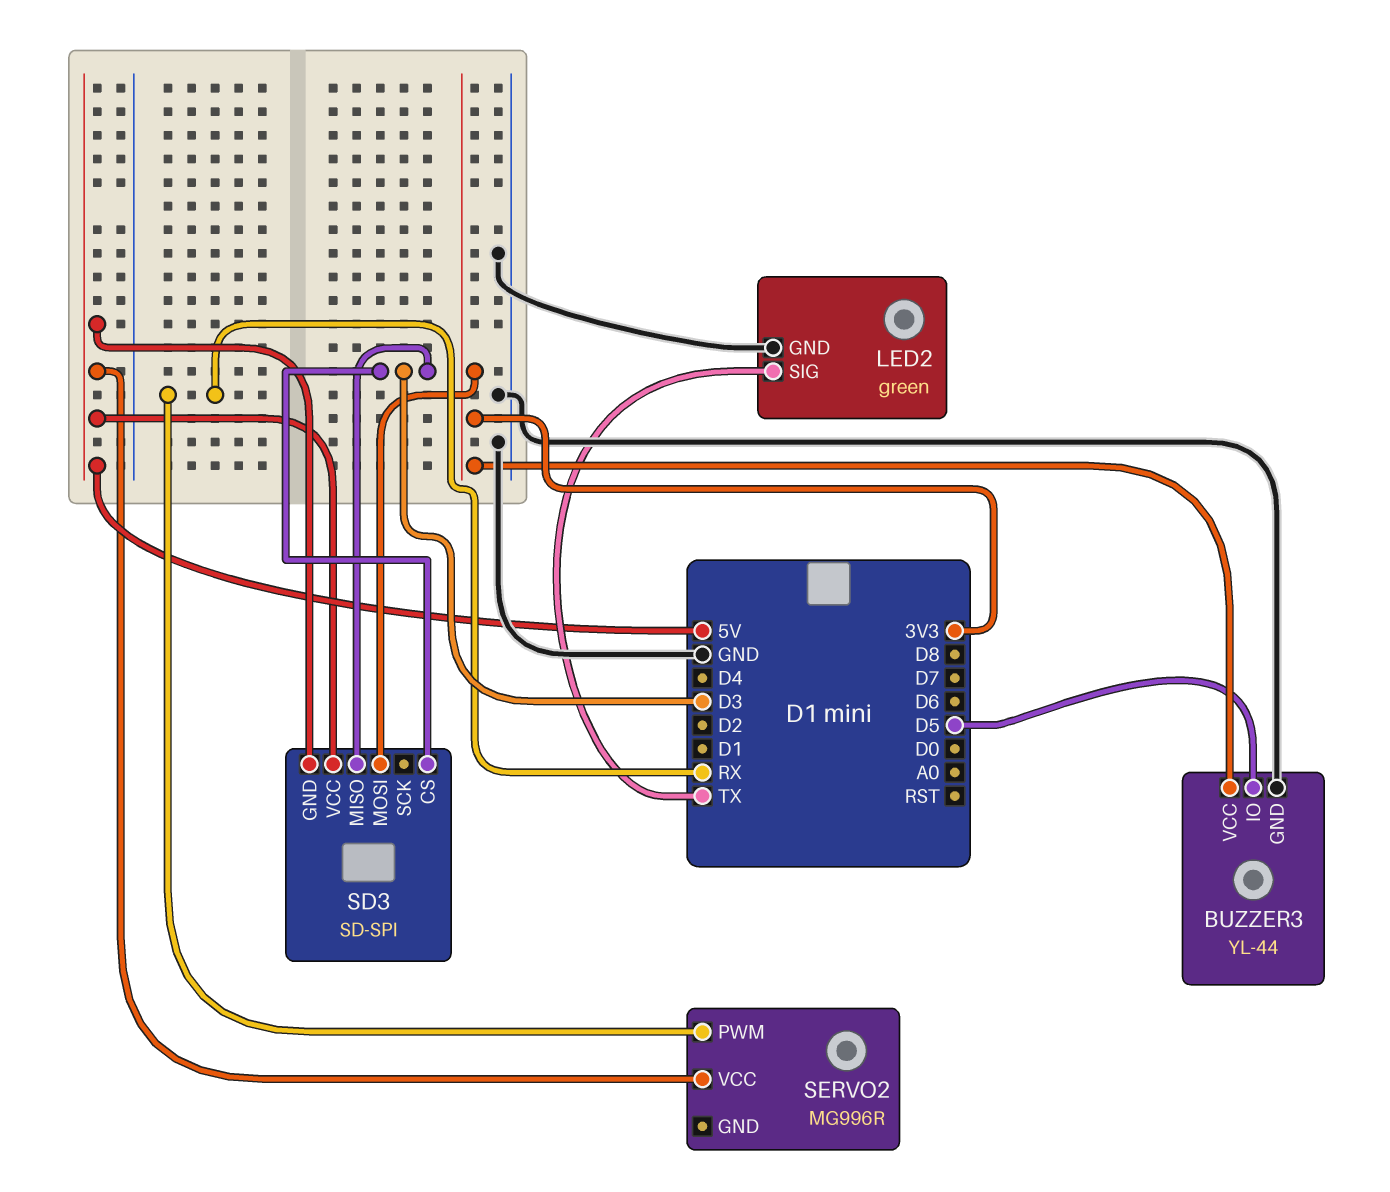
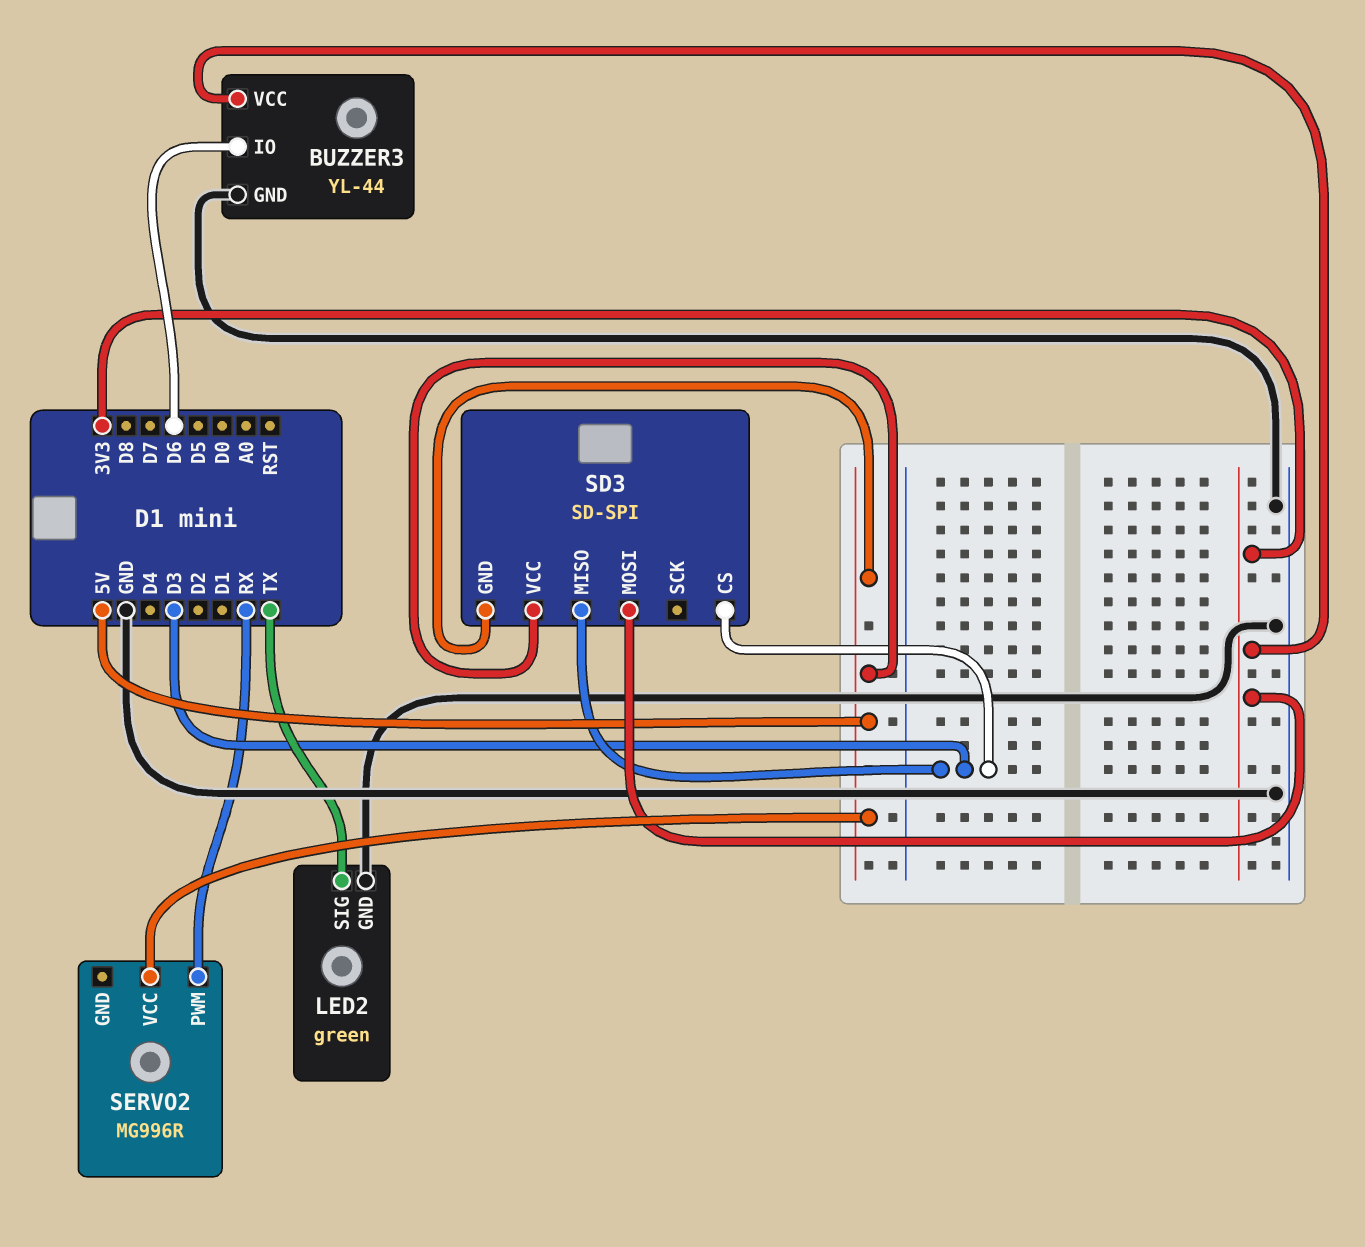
BUZZER3 pin IO: D5 -> D6

